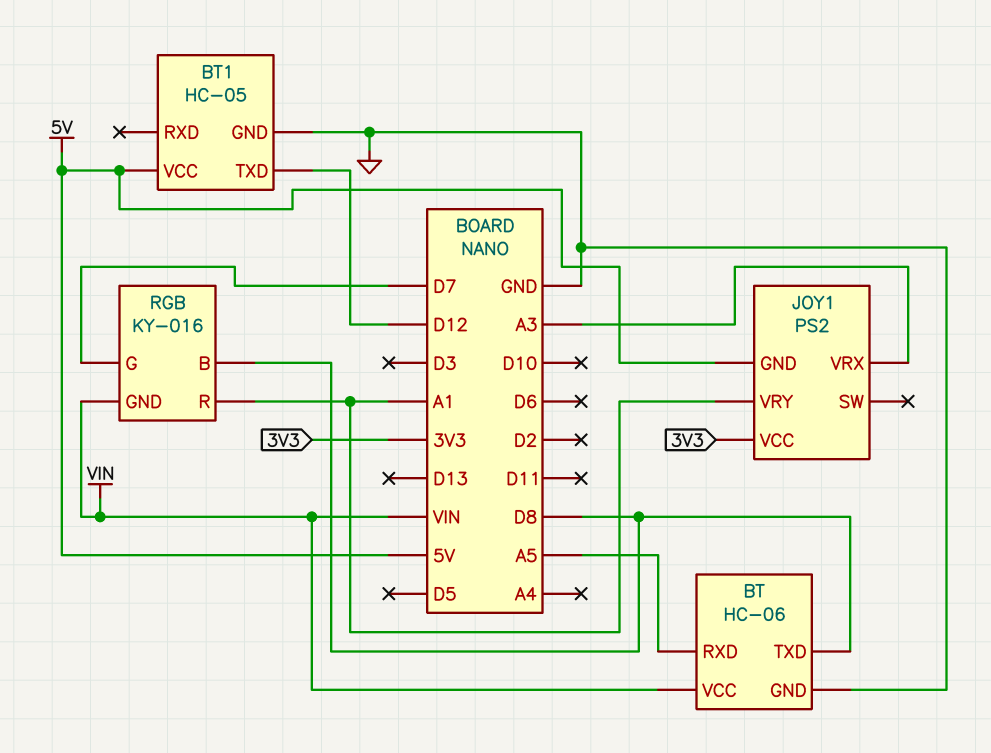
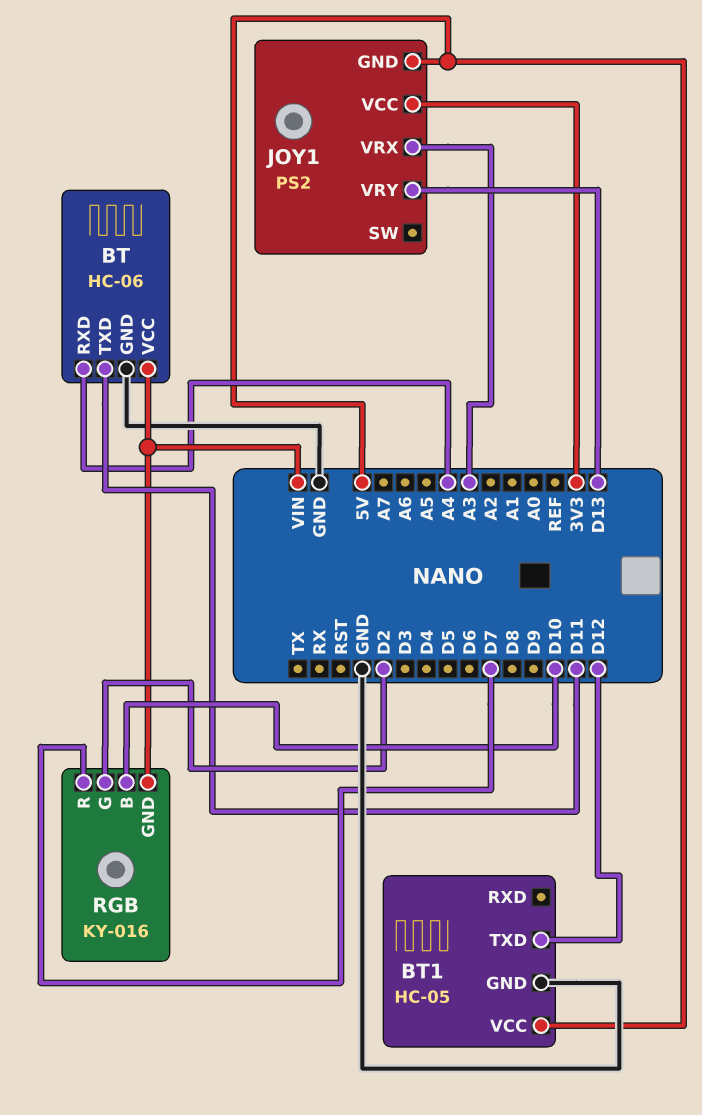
BT pin RXD: A5 -> A4
BT pin TXD: D8 -> D11
JOY1 pin VRY: A1 -> D13
RGB pin B: D8 -> D10
RGB pin G: D7 -> D2
RGB pin R: A1 -> D7

